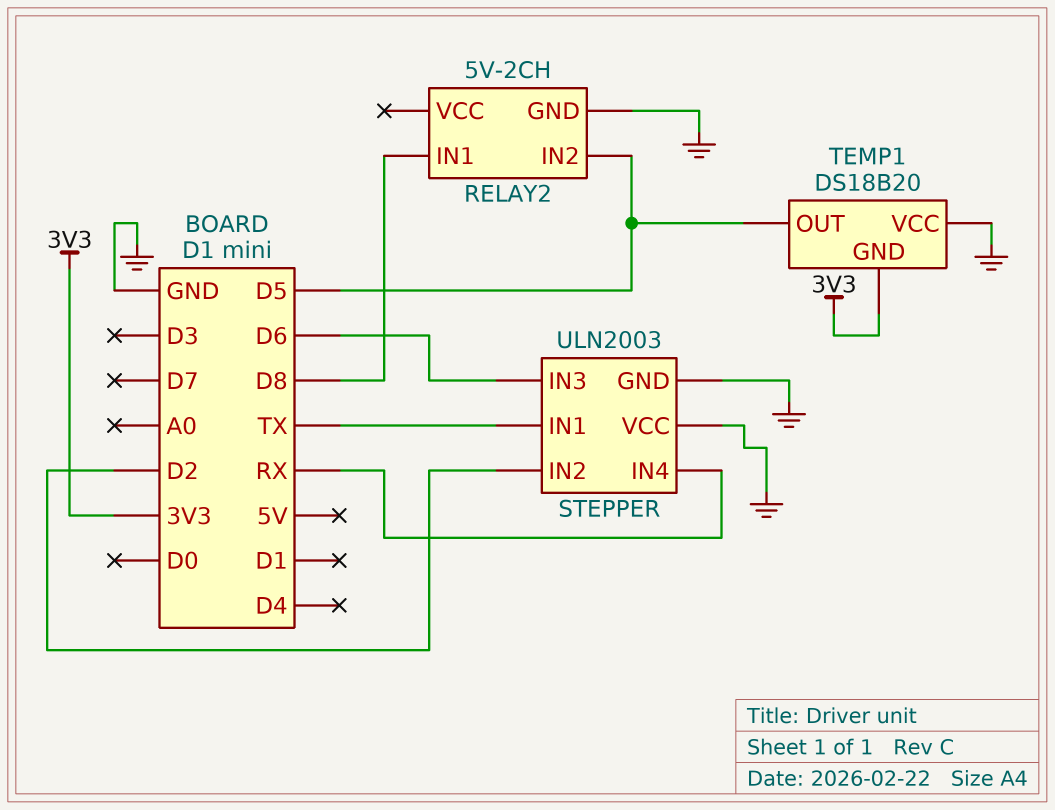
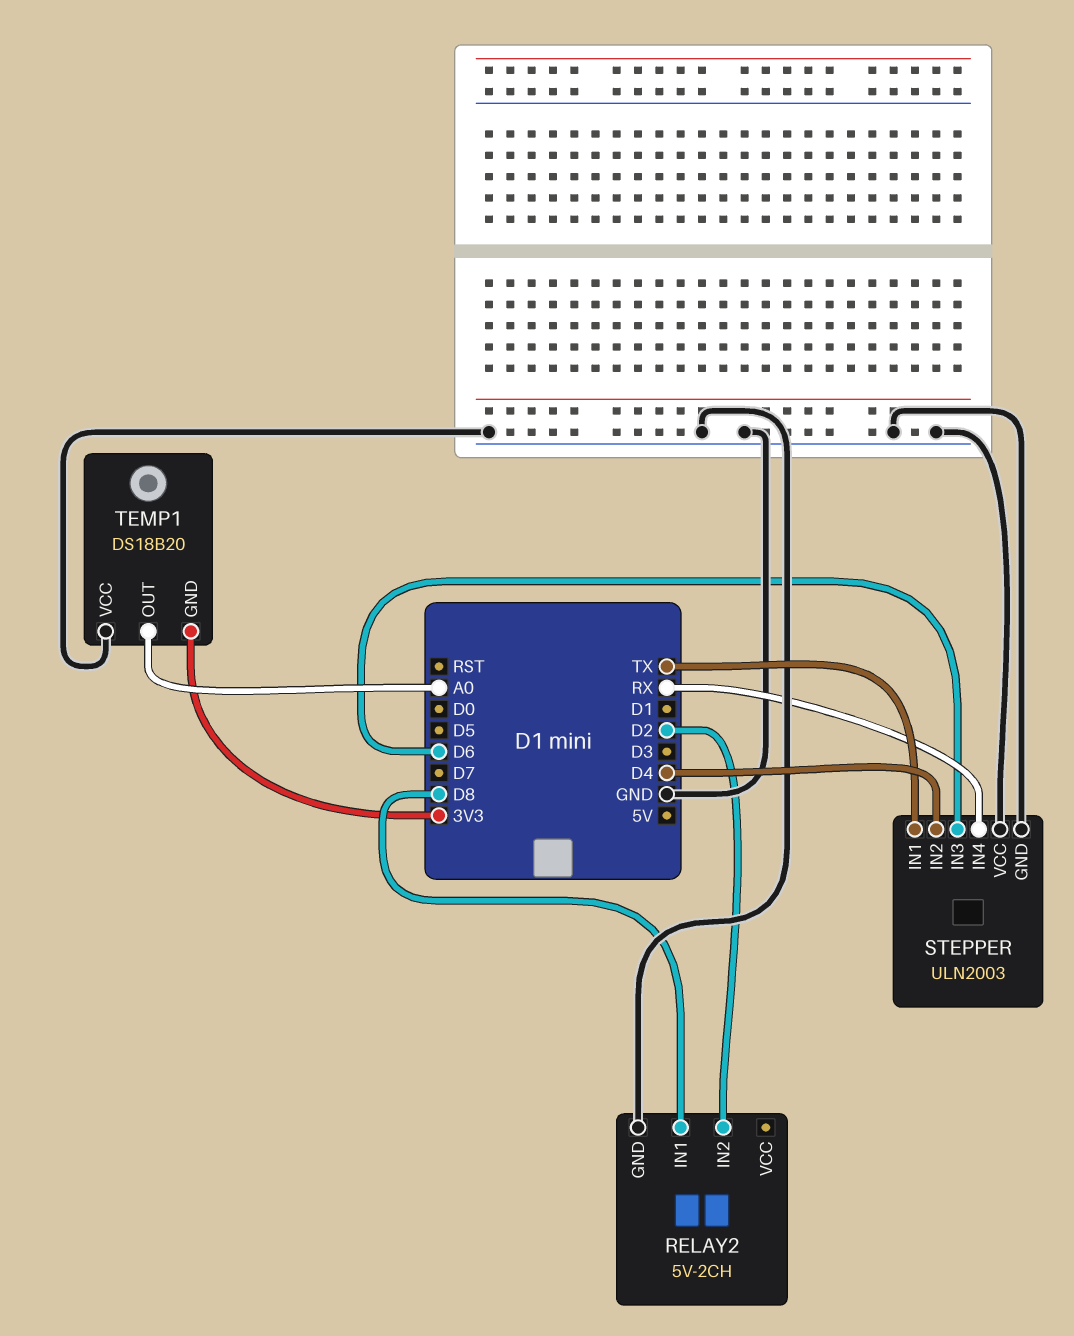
RELAY2 pin IN2: D5 -> D2
STEPPER pin IN2: D2 -> D4
TEMP1 pin OUT: D5 -> A0

